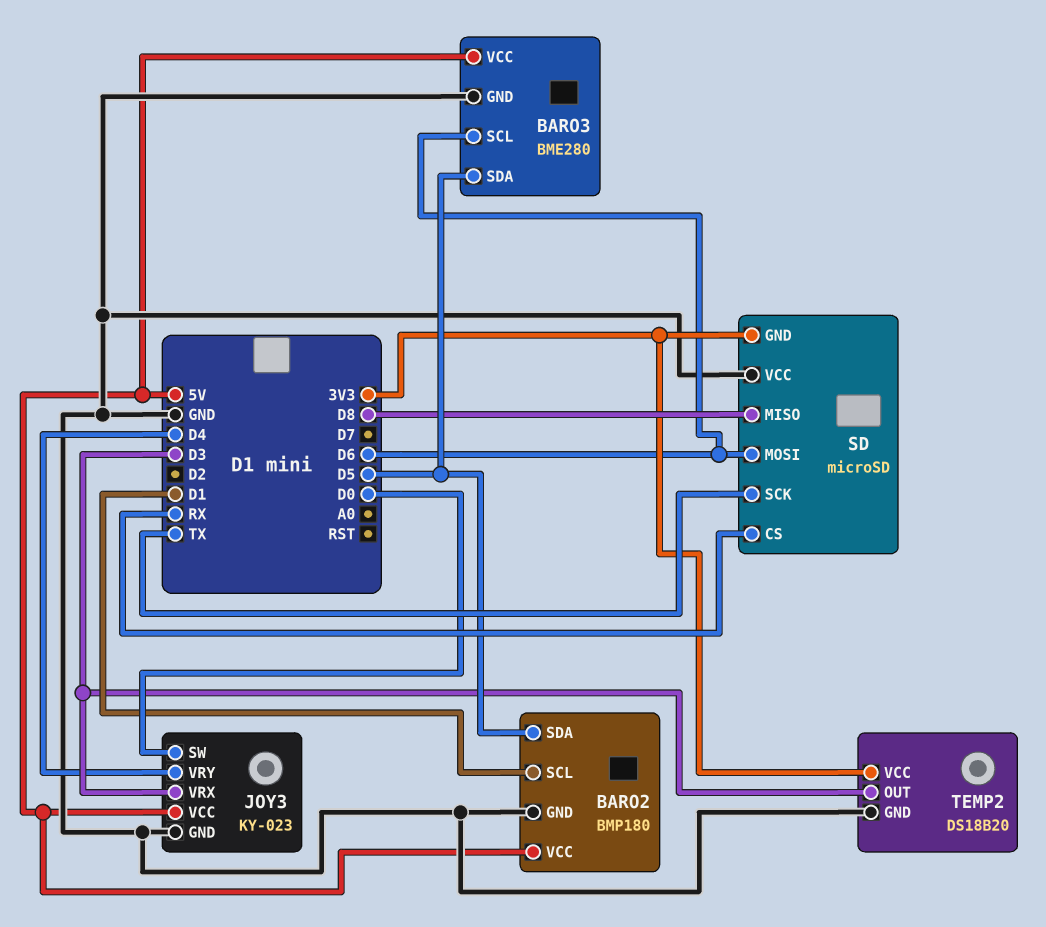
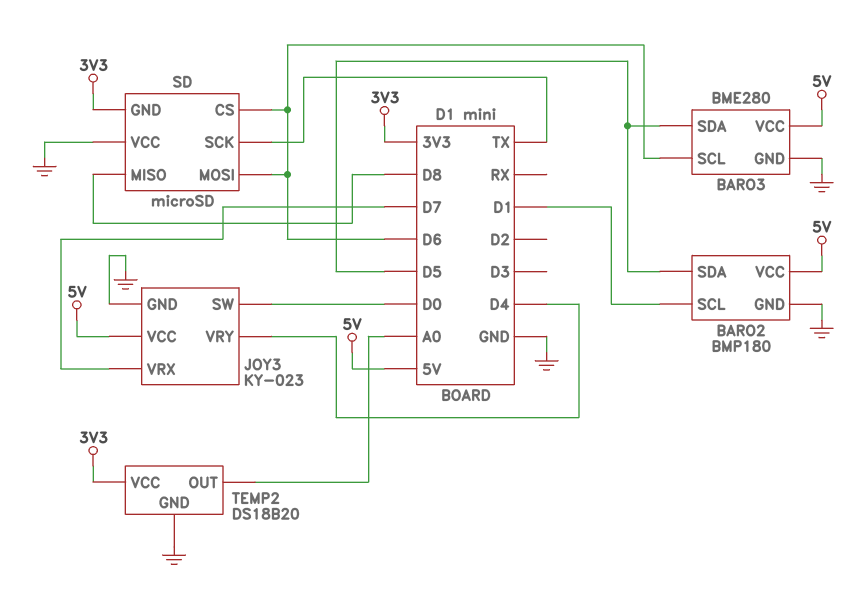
JOY3 pin VRX: D3 -> D7
SD pin CS: RX -> D6
TEMP2 pin OUT: D3 -> A0

